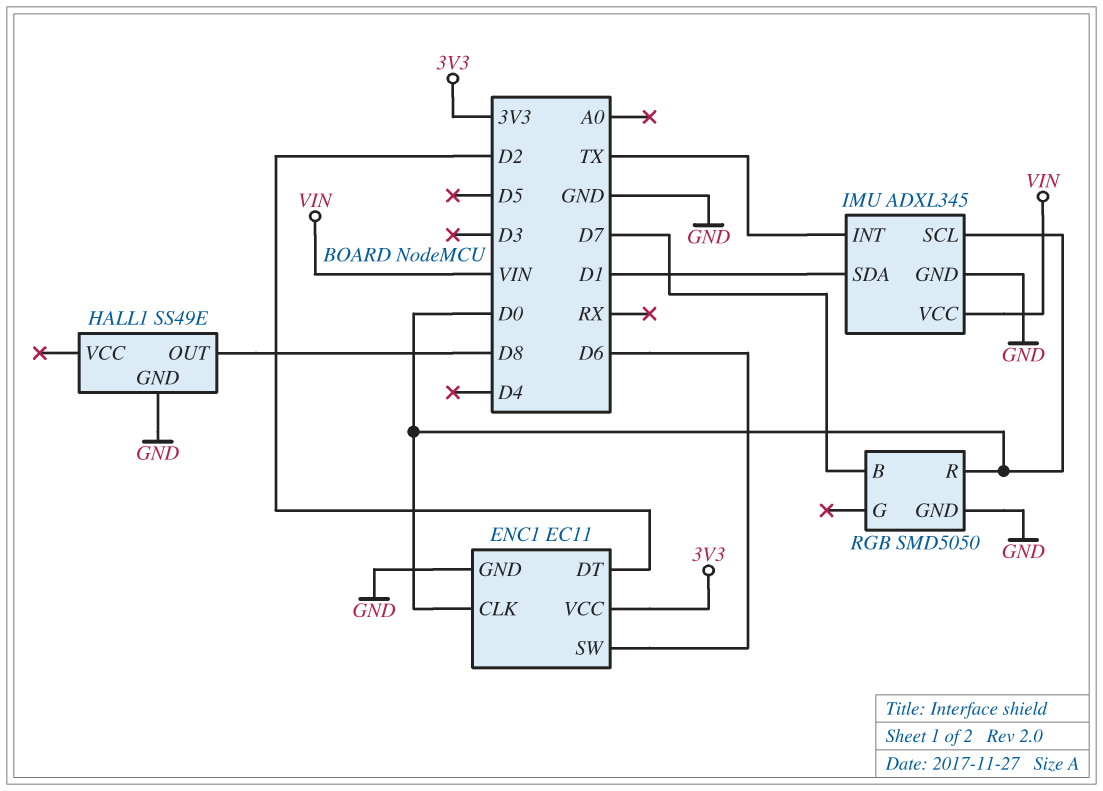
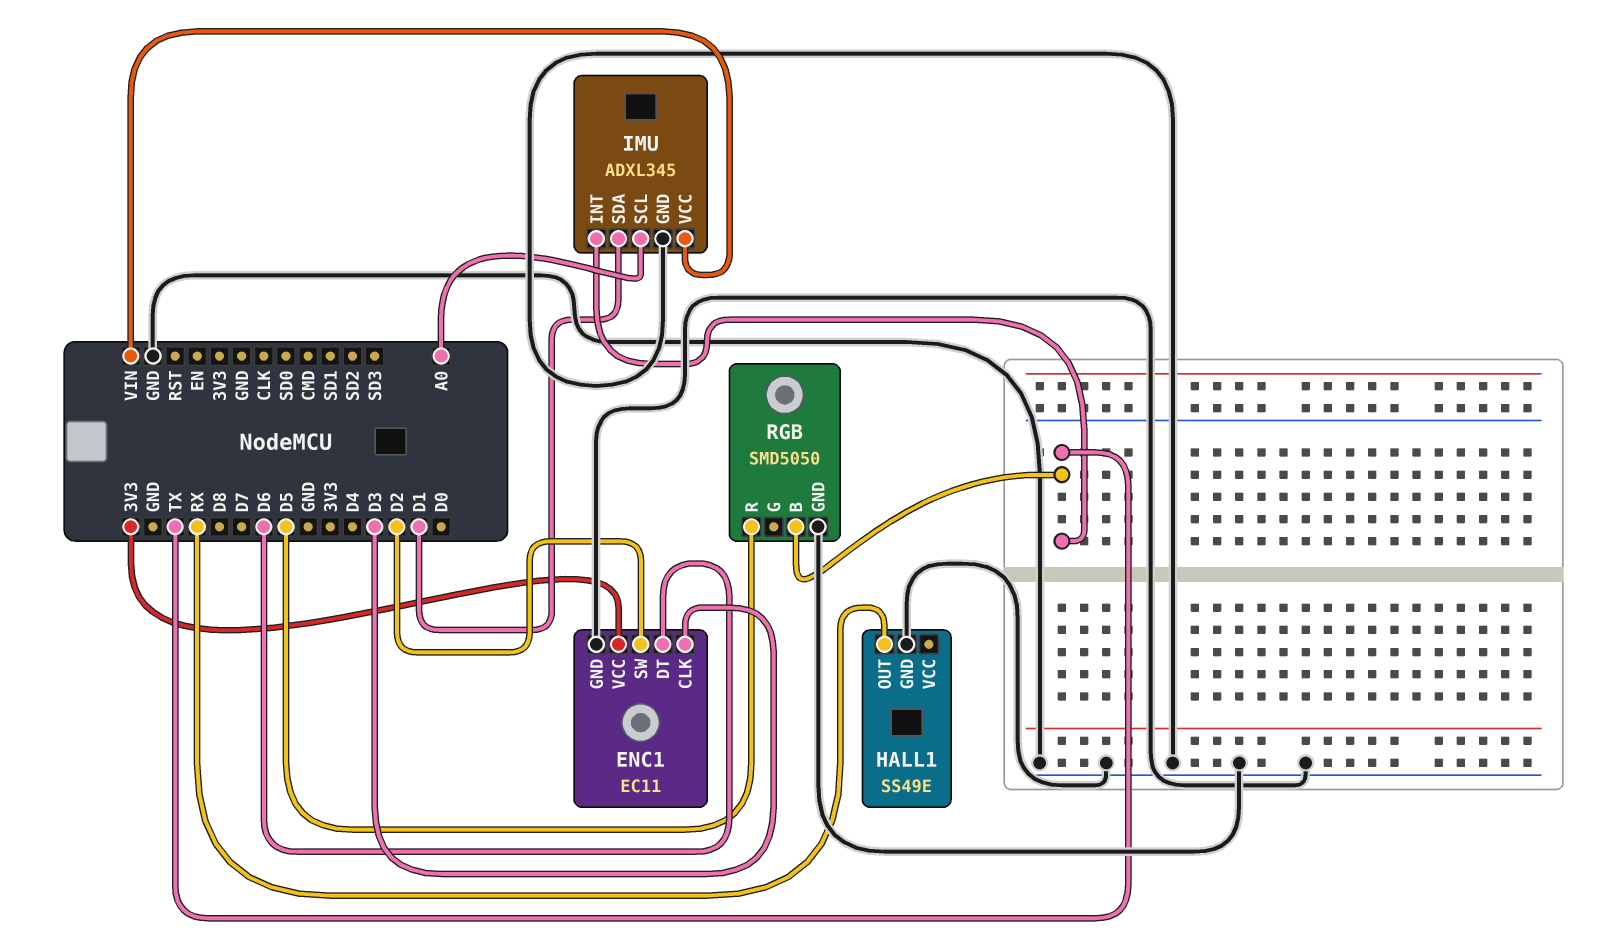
ENC1 pin CLK: D0 -> D3
ENC1 pin DT: D2 -> D6
ENC1 pin SW: D6 -> D2
HALL1 pin OUT: D8 -> RX
IMU pin SCL: D0 -> A0
RGB pin B: D7 -> TX
RGB pin R: D0 -> D5

